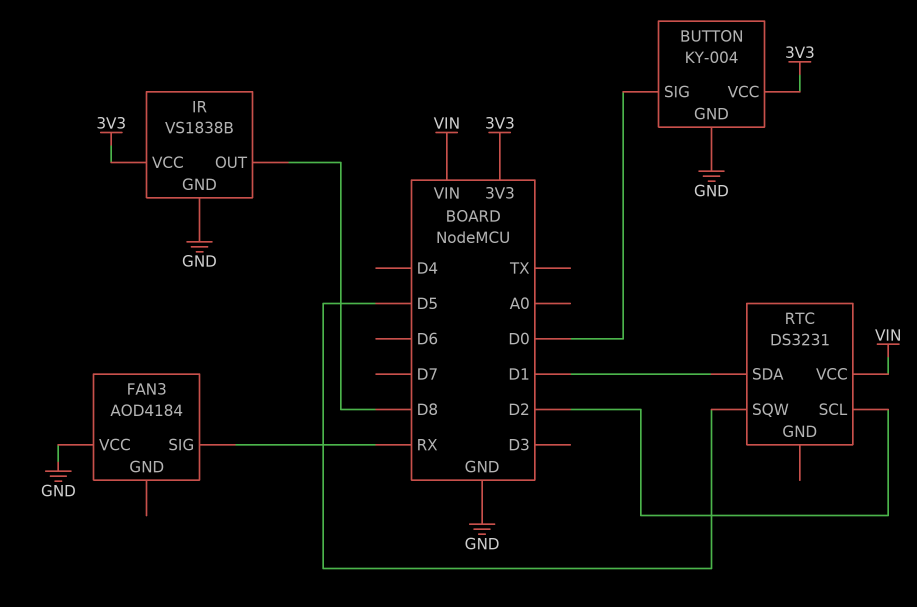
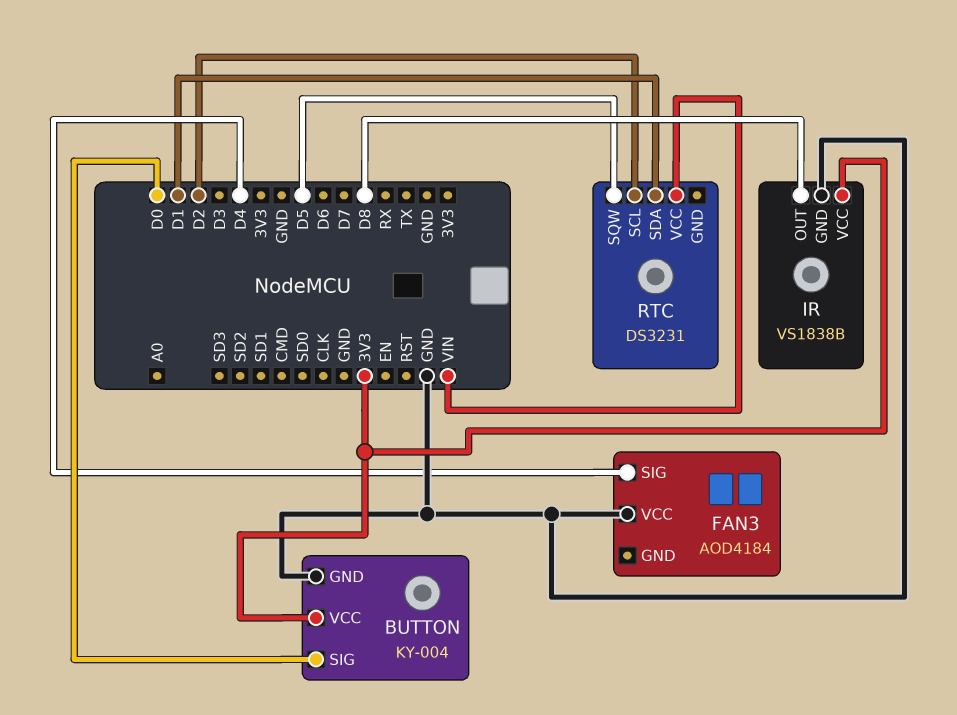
FAN3 pin SIG: RX -> D4

